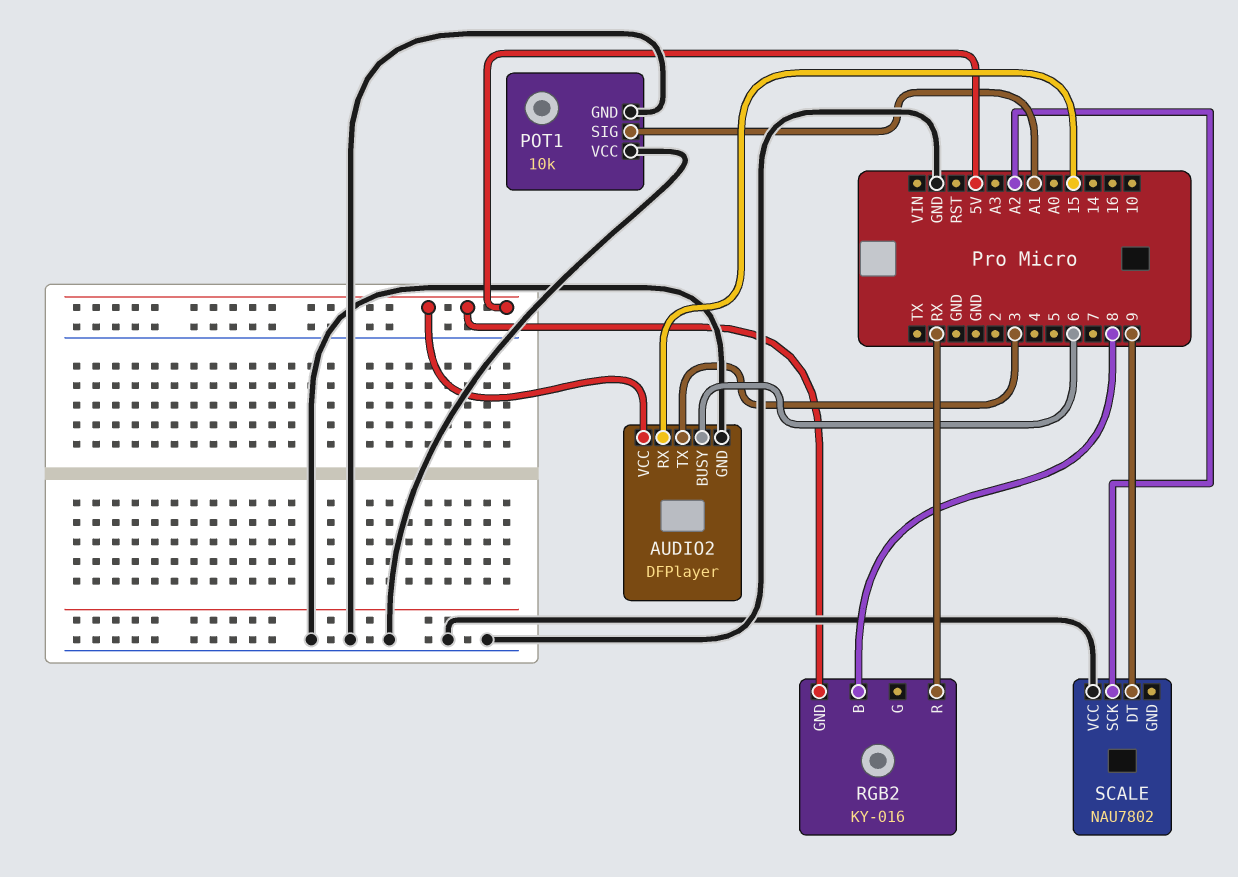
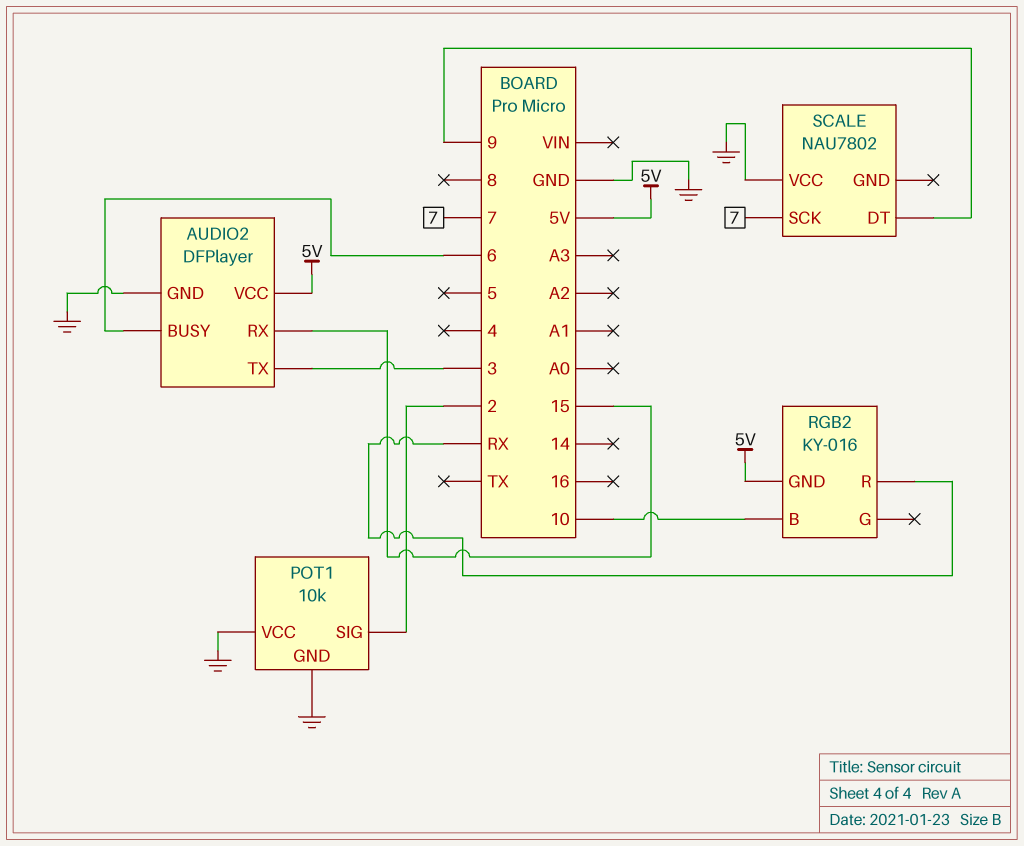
POT1 pin SIG: A1 -> 2
RGB2 pin B: 8 -> 10
SCALE pin SCK: A2 -> 7

